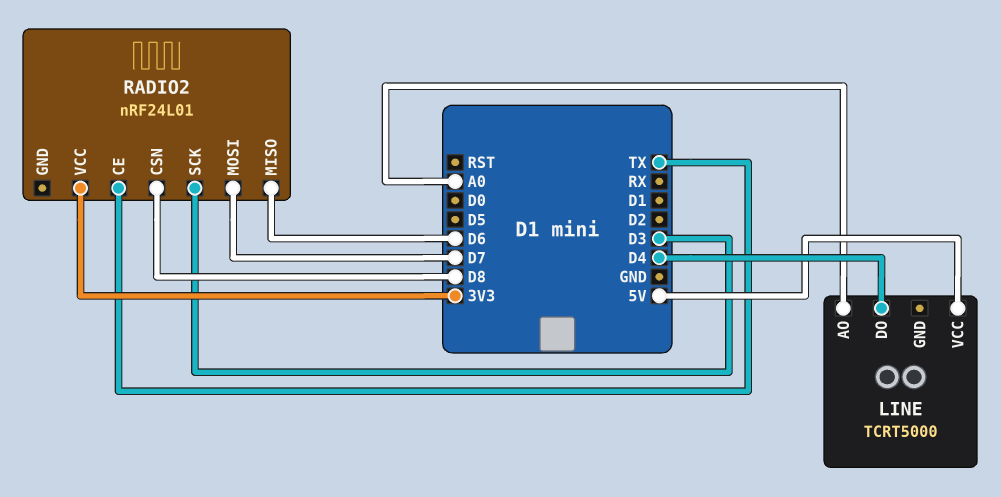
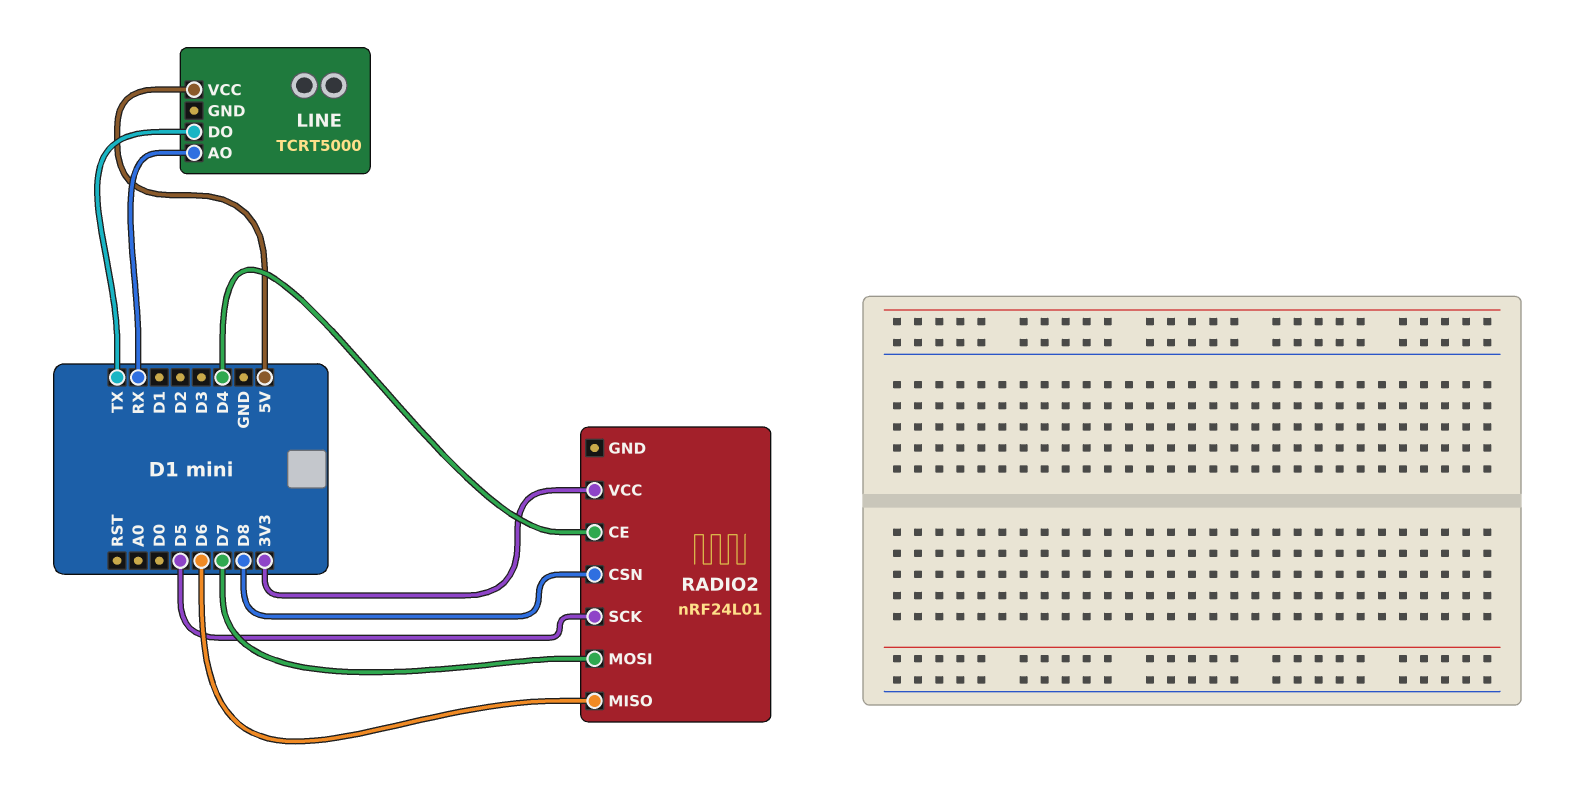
LINE pin AO: A0 -> RX
LINE pin DO: D4 -> TX
RADIO2 pin CE: TX -> D4
RADIO2 pin SCK: D3 -> D5

